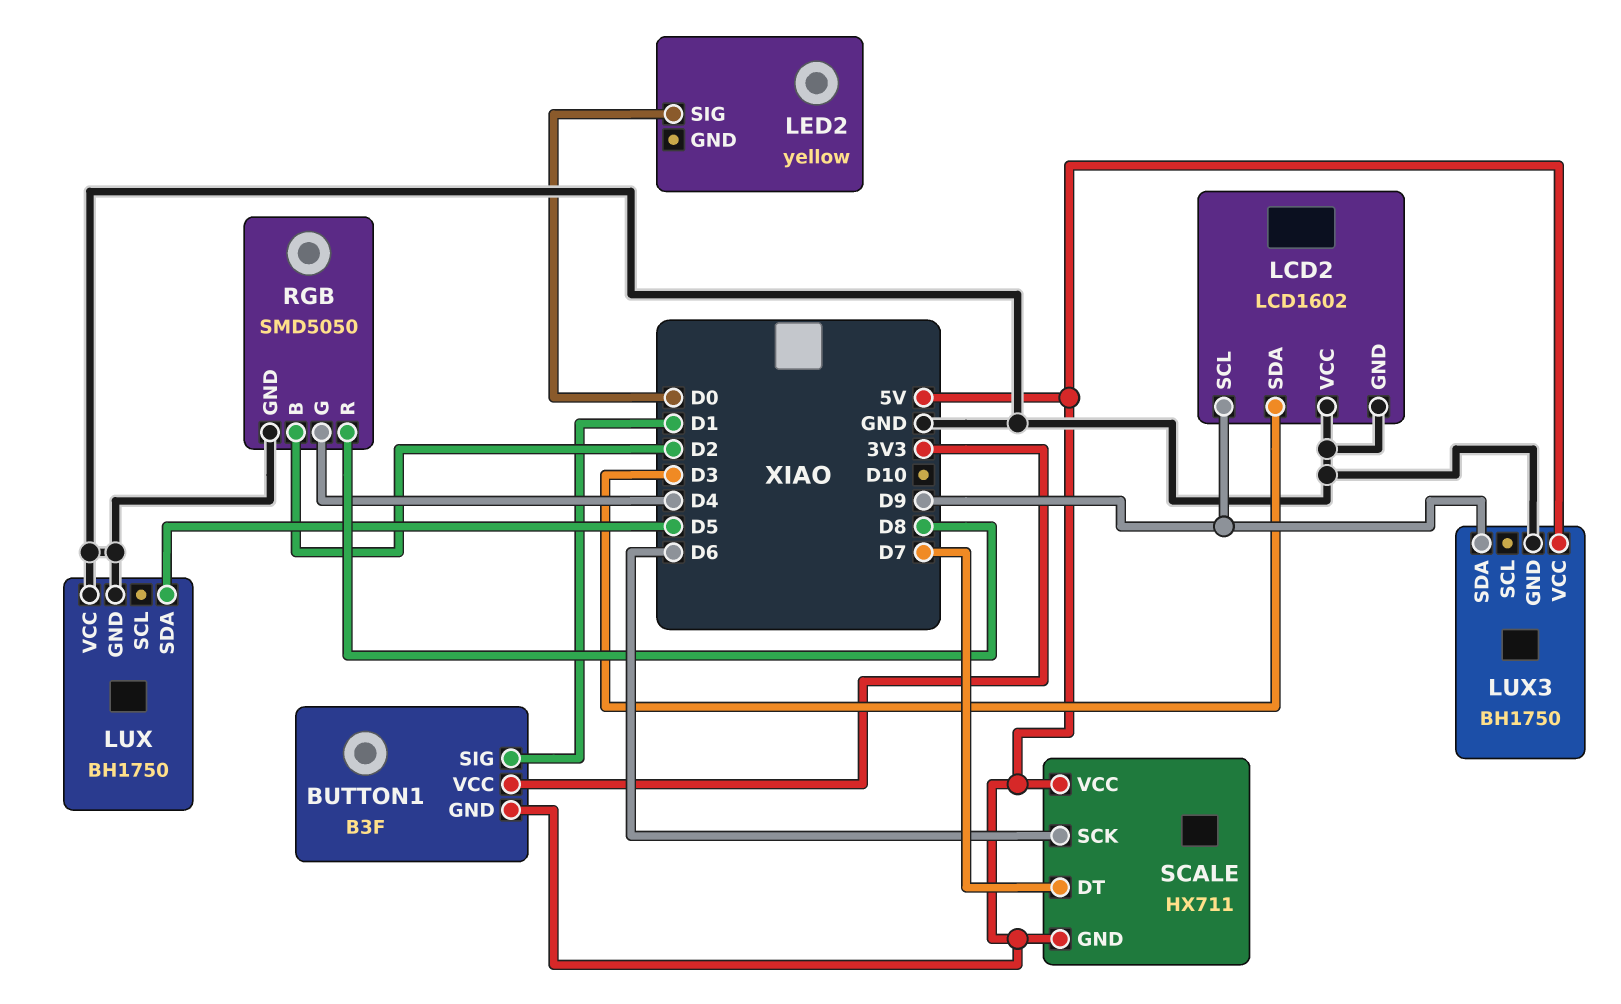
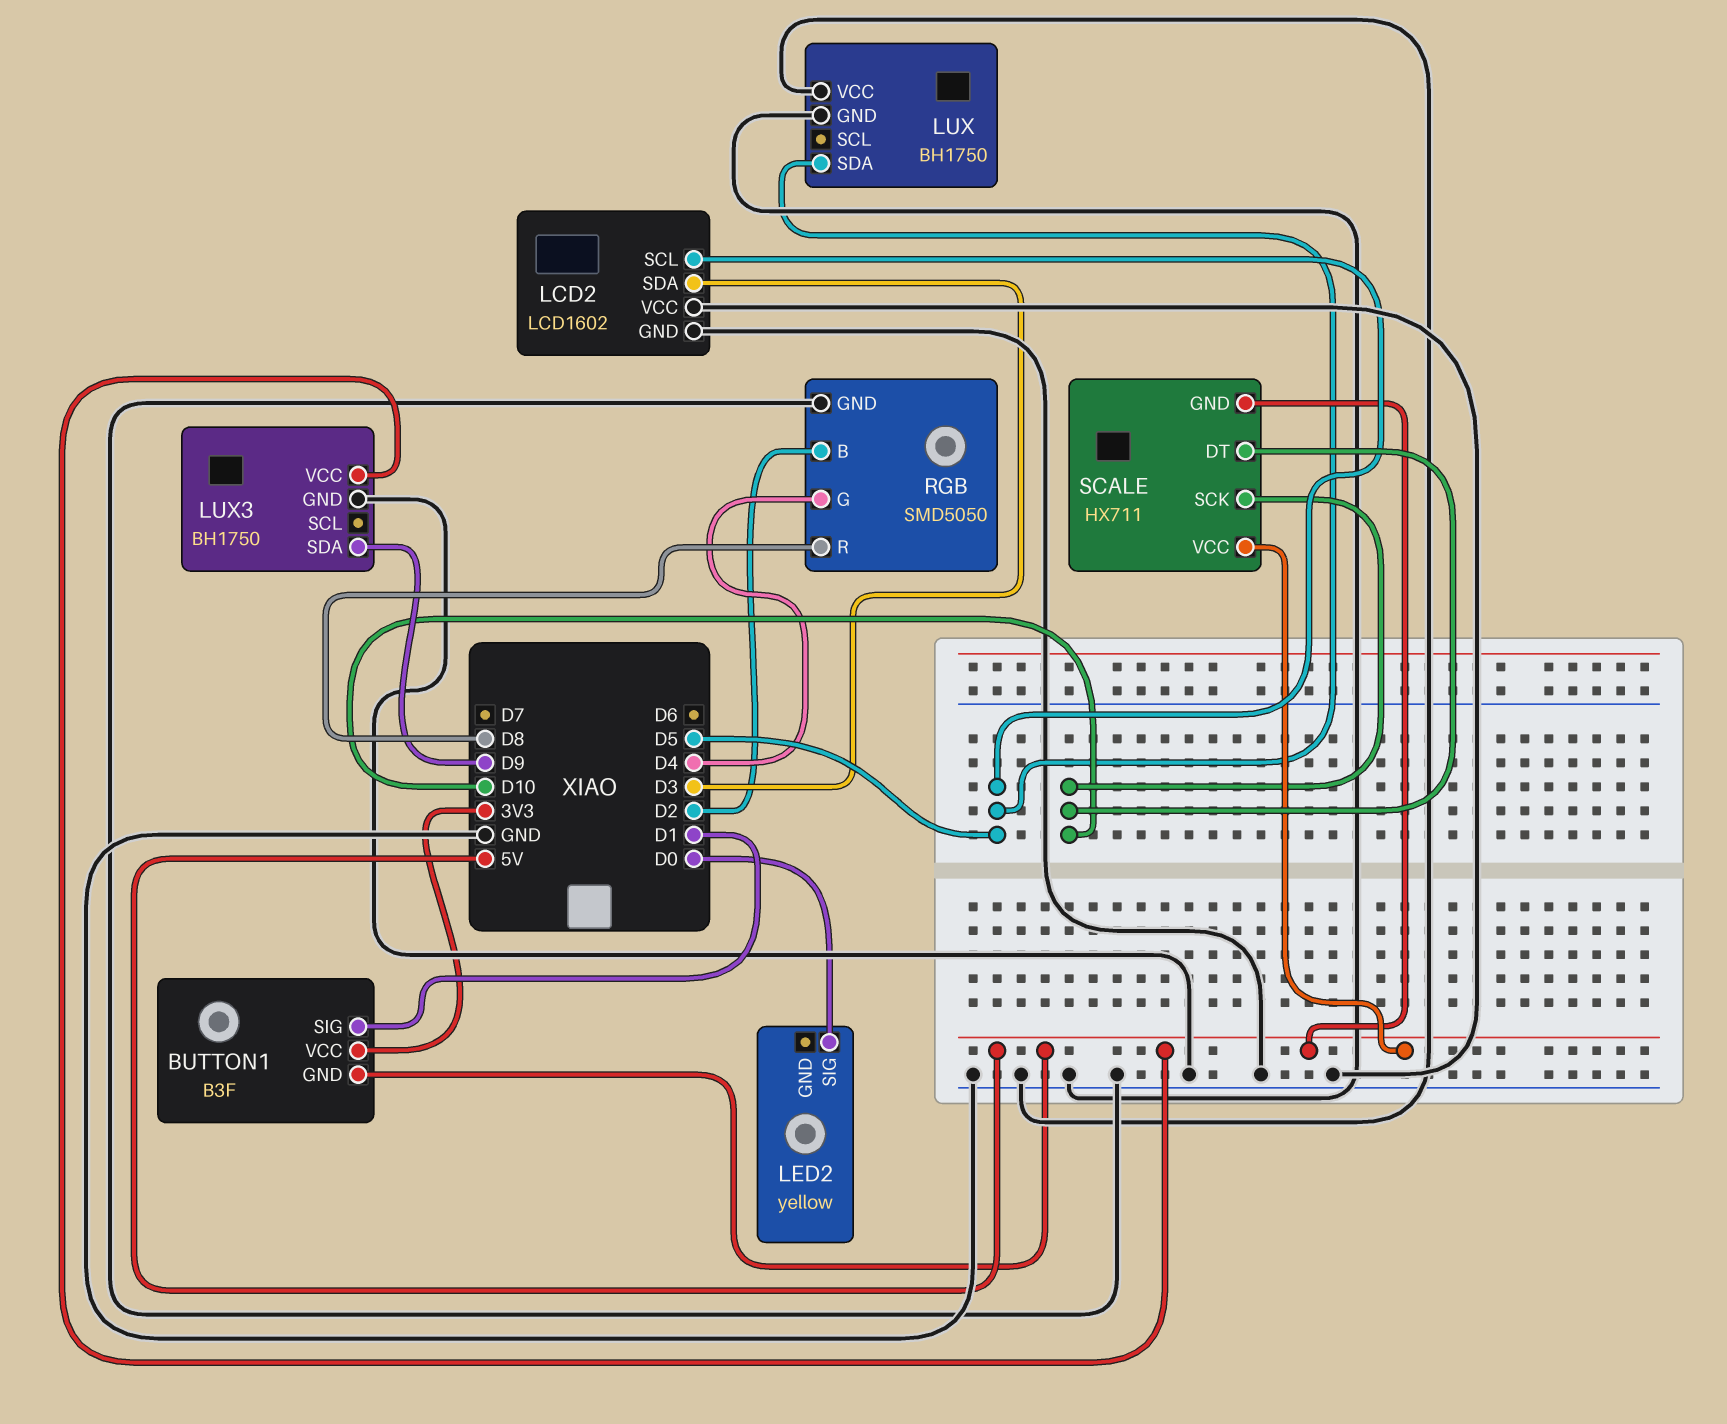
LCD2 pin SCL: D9 -> D5
SCALE pin DT: D7 -> D10
SCALE pin SCK: D6 -> D10

